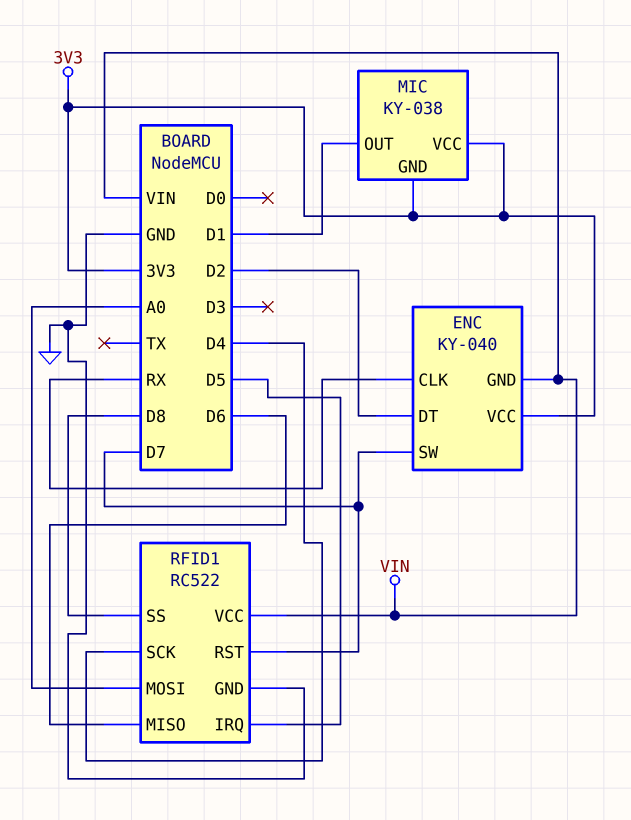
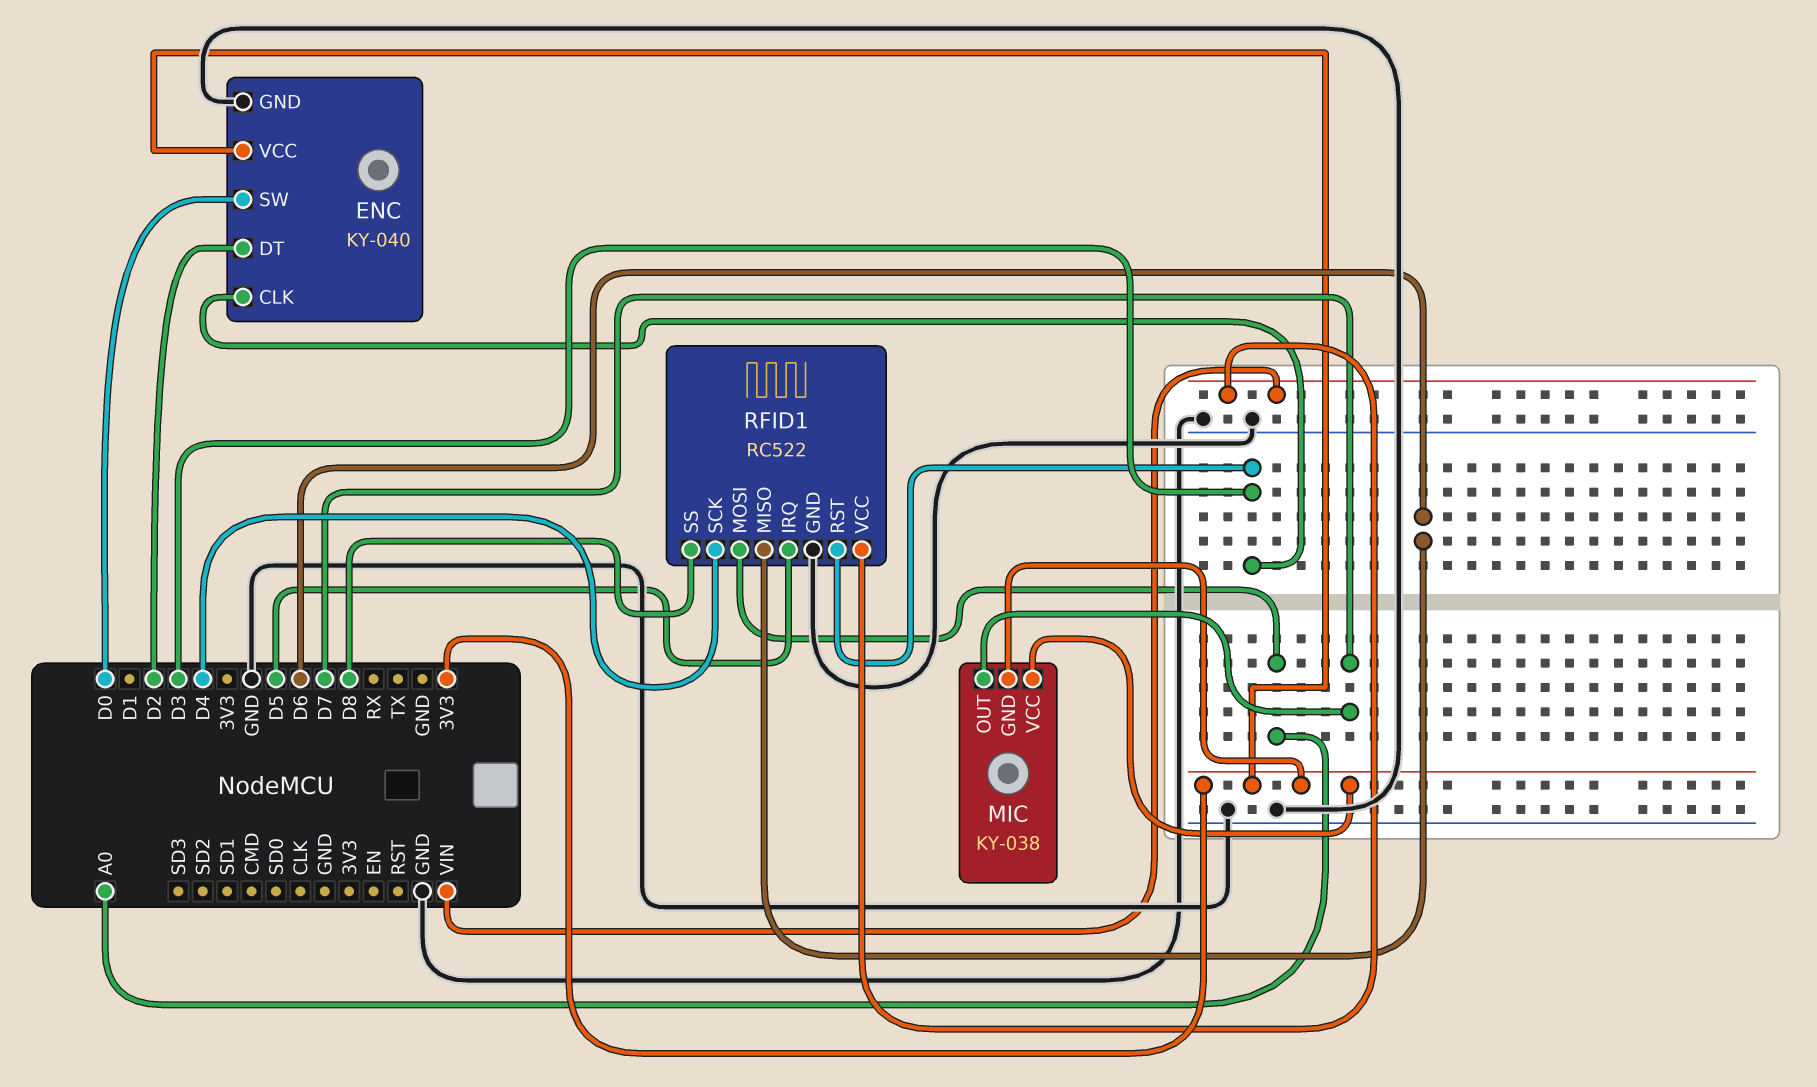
ENC pin CLK: RX -> D3
ENC pin GND: VIN -> GND
ENC pin SW: D7 -> D0
MIC pin OUT: D1 -> D7
RFID1 pin RST: D7 -> D3

